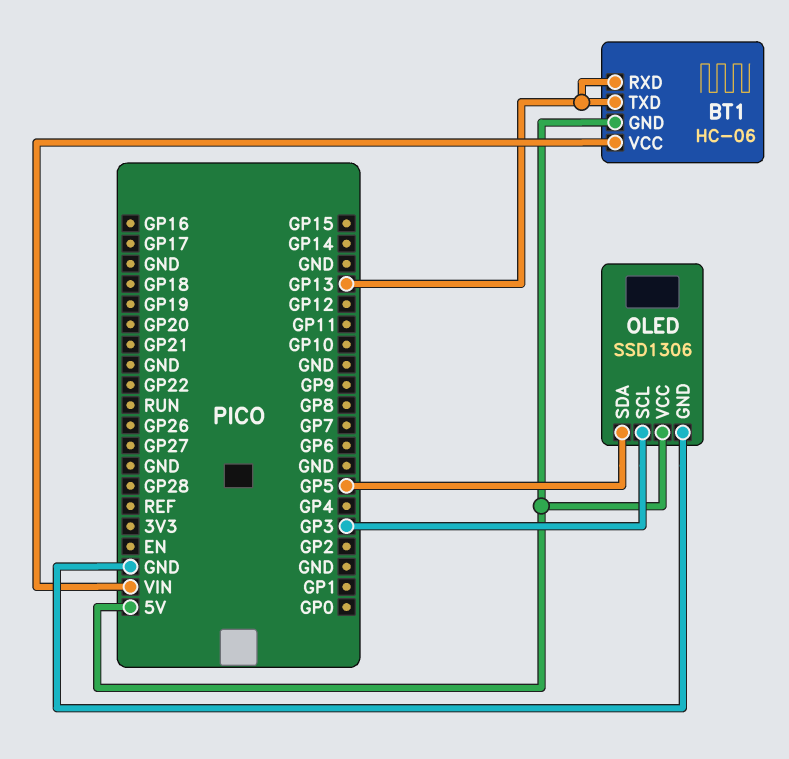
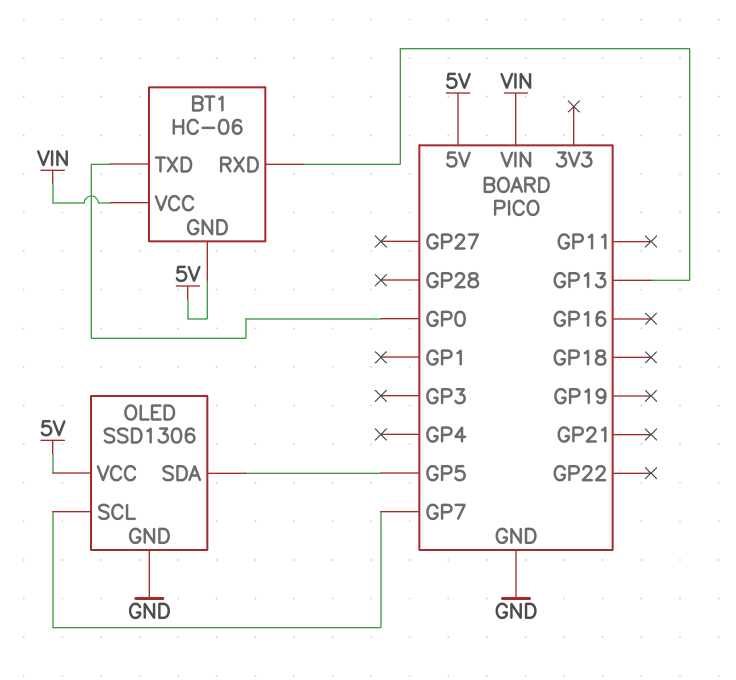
BT1 pin TXD: GP13 -> GP0
OLED pin SCL: GP3 -> GP7

